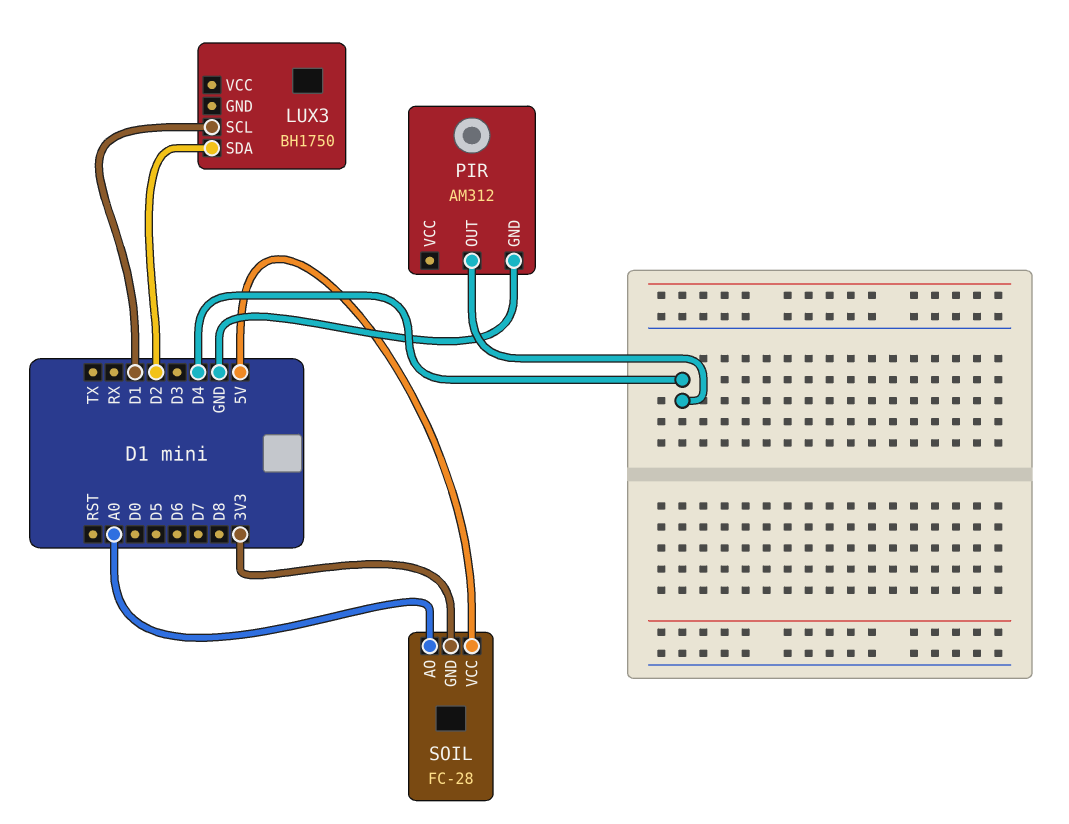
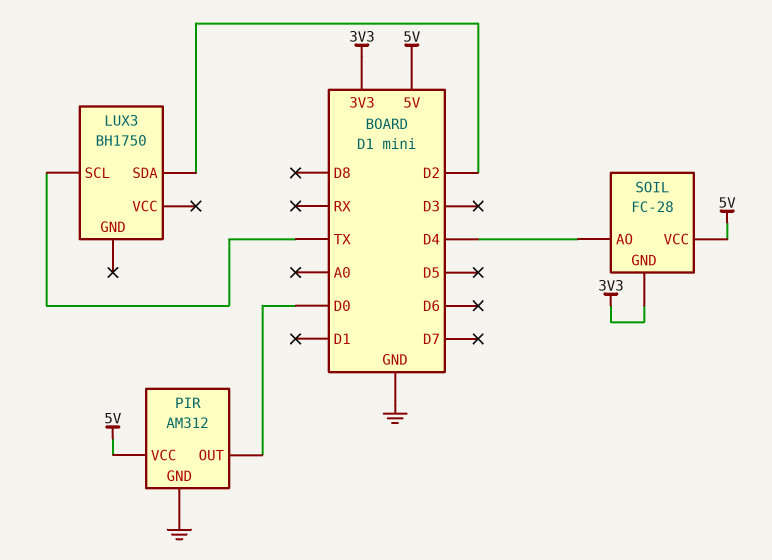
LUX3 pin SCL: D1 -> TX
PIR pin OUT: D4 -> D0
PIR pin VCC: none -> 5V
SOIL pin AO: A0 -> D4

